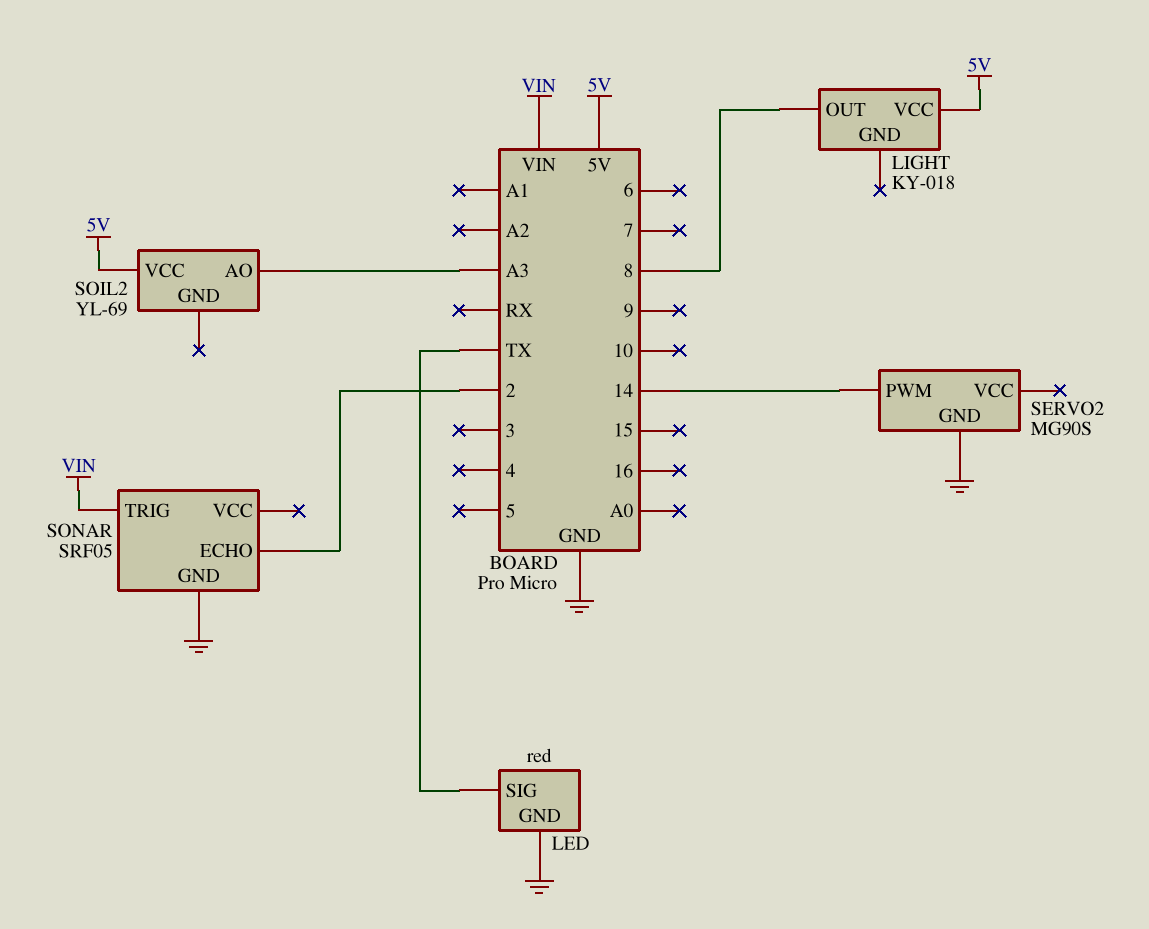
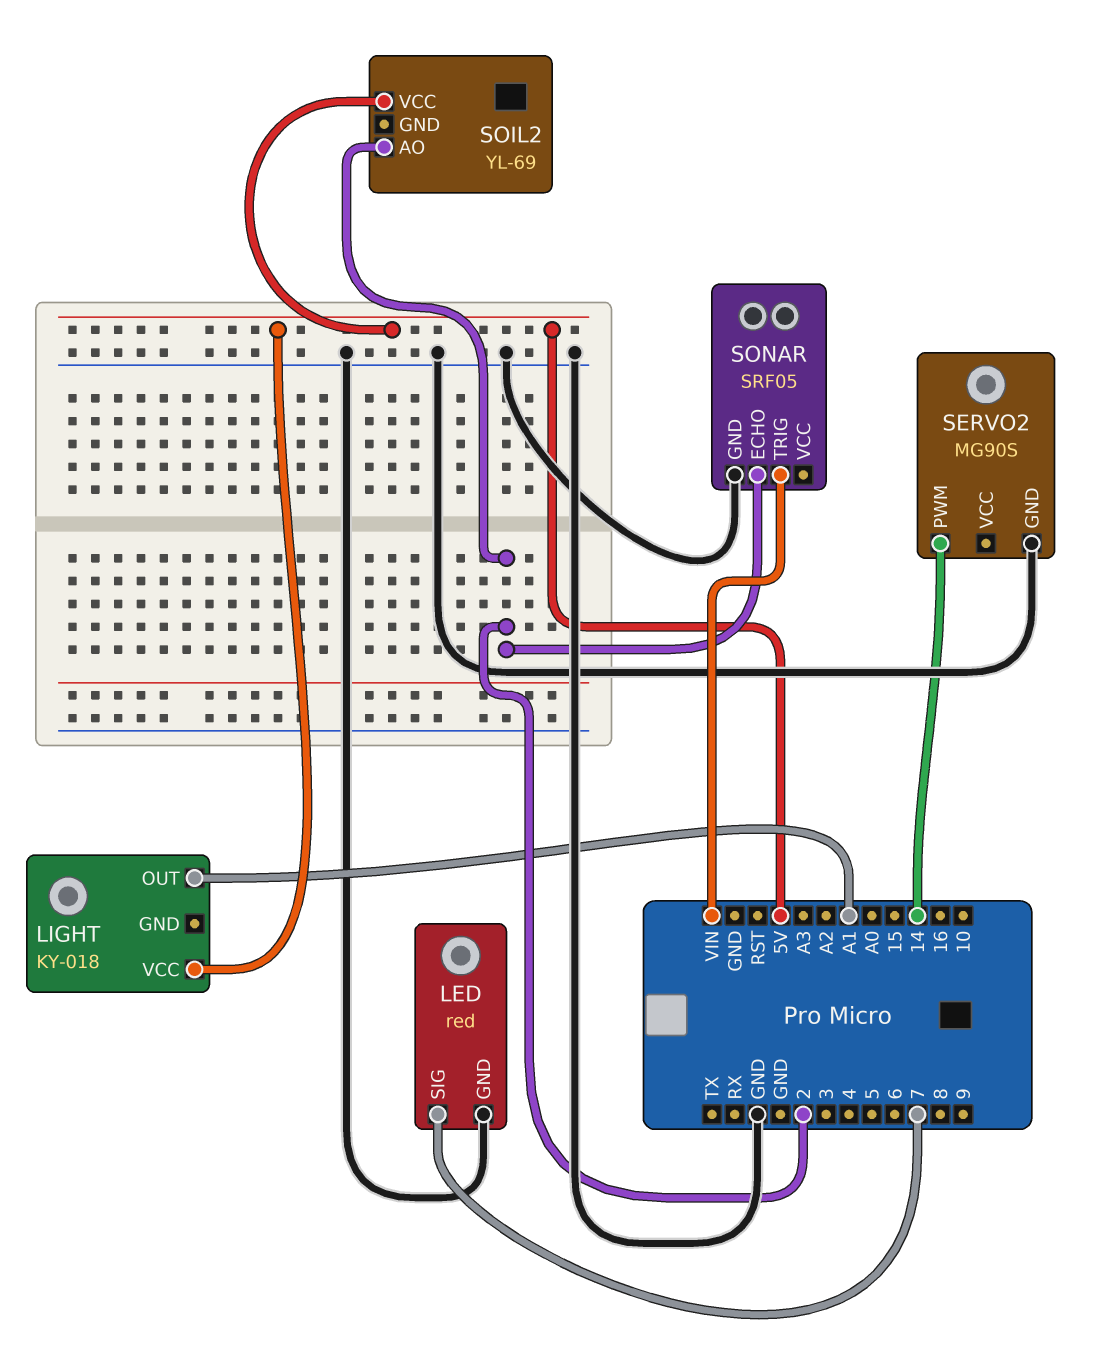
LED pin SIG: TX -> 7
LIGHT pin OUT: 8 -> A1
SOIL2 pin AO: A3 -> 2

